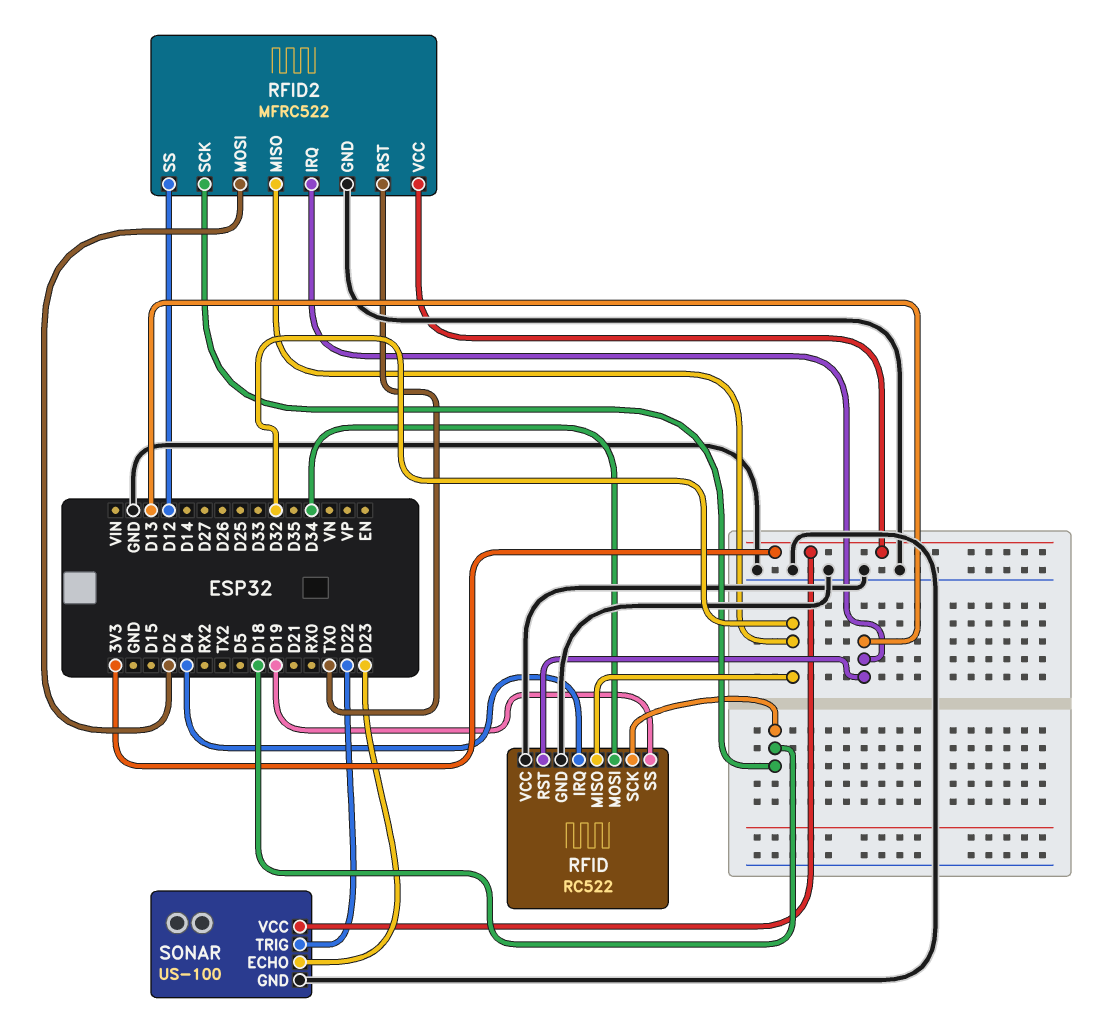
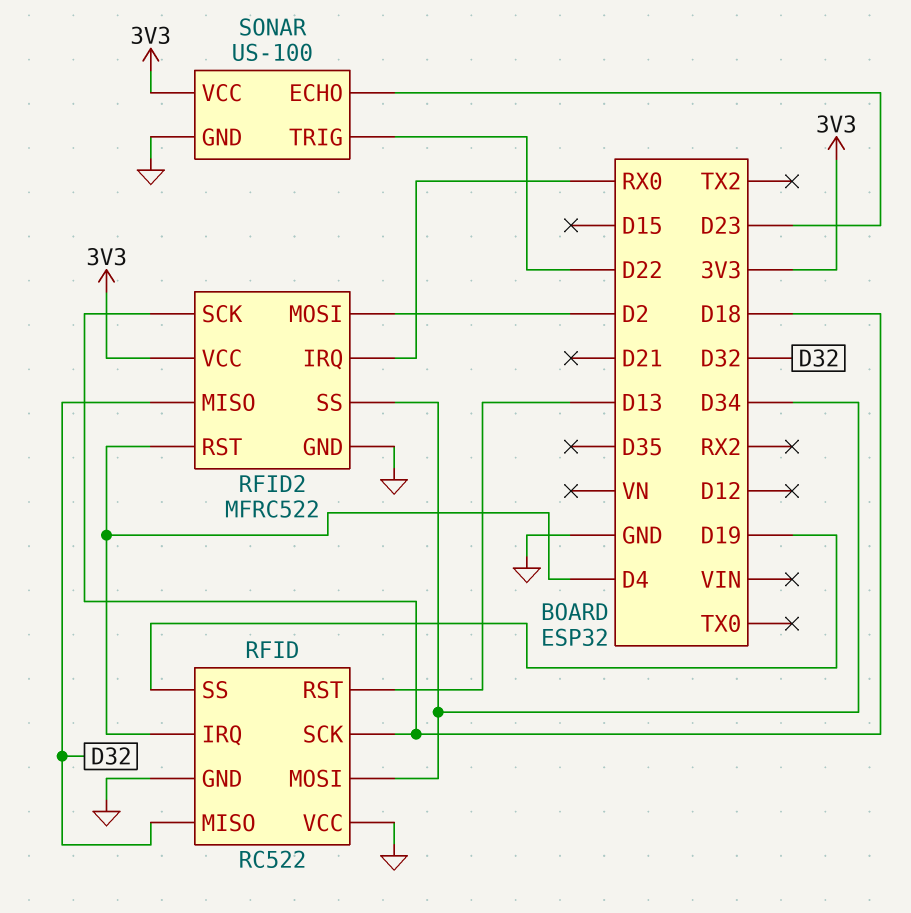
RFID2 pin IRQ: D13 -> RX0
RFID2 pin RST: TX0 -> D4
RFID2 pin SS: D12 -> D34

